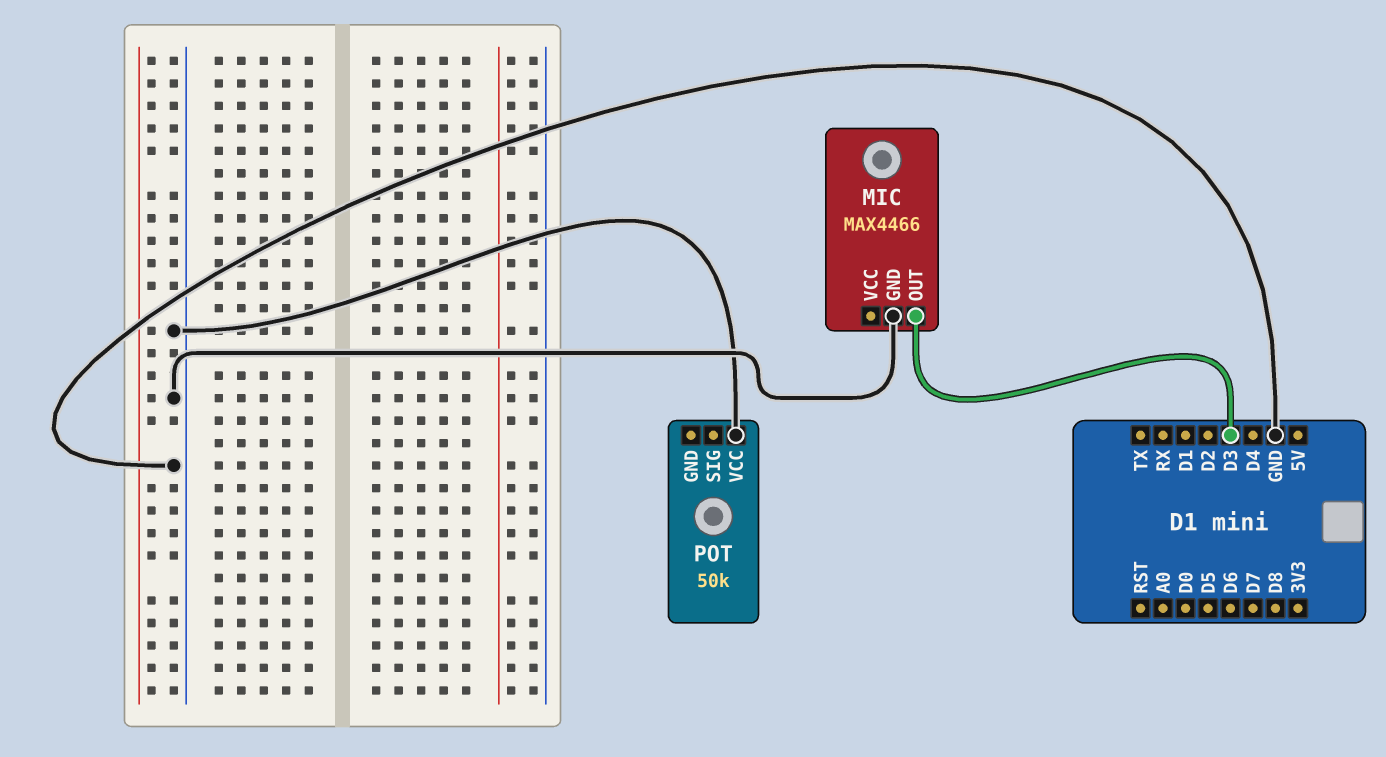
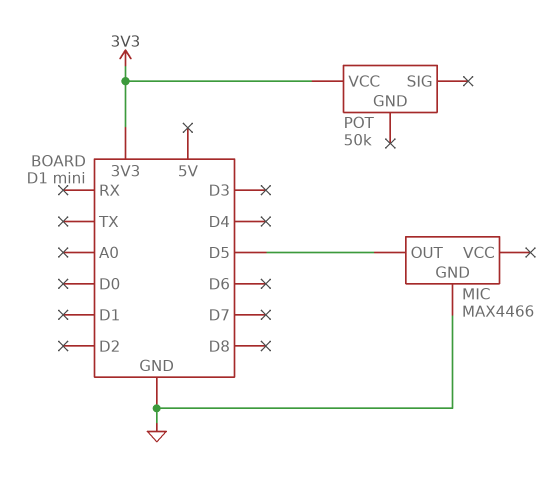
MIC pin OUT: D3 -> D5
POT pin VCC: GND -> 3V3

